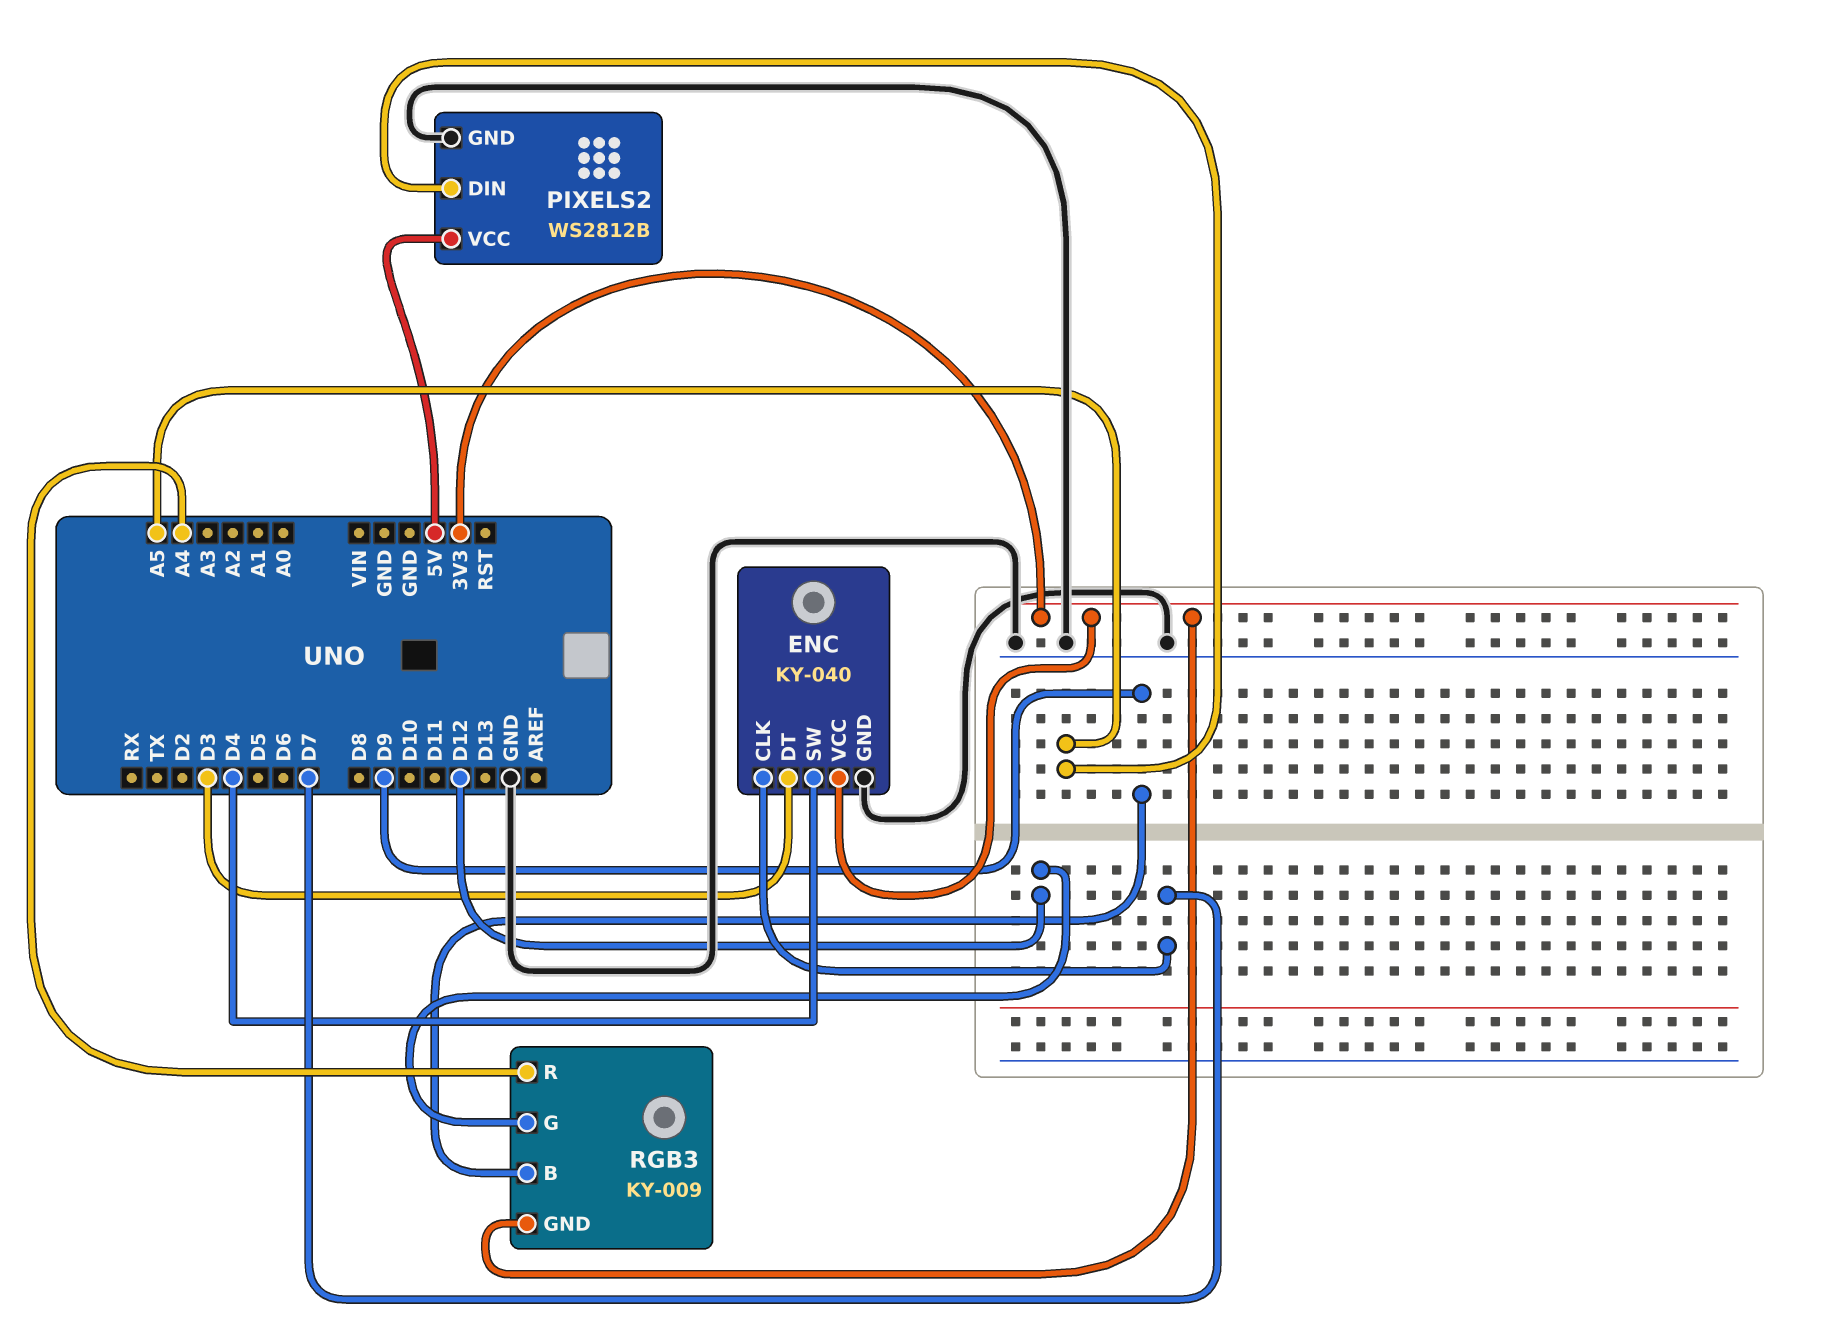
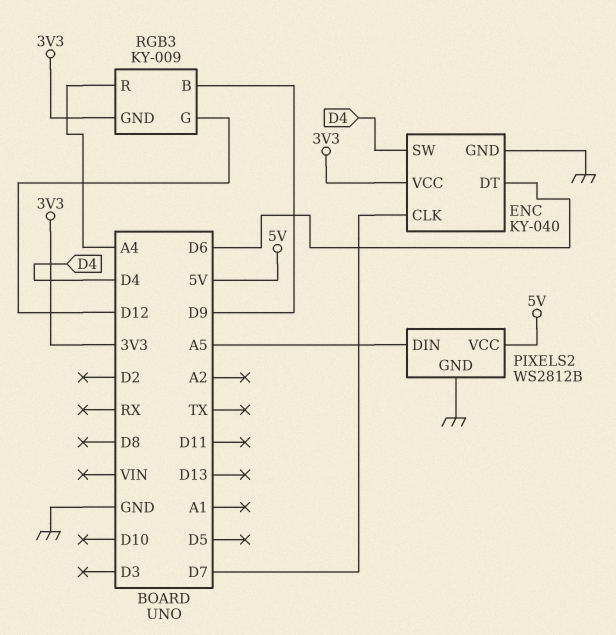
ENC pin DT: D3 -> D6

